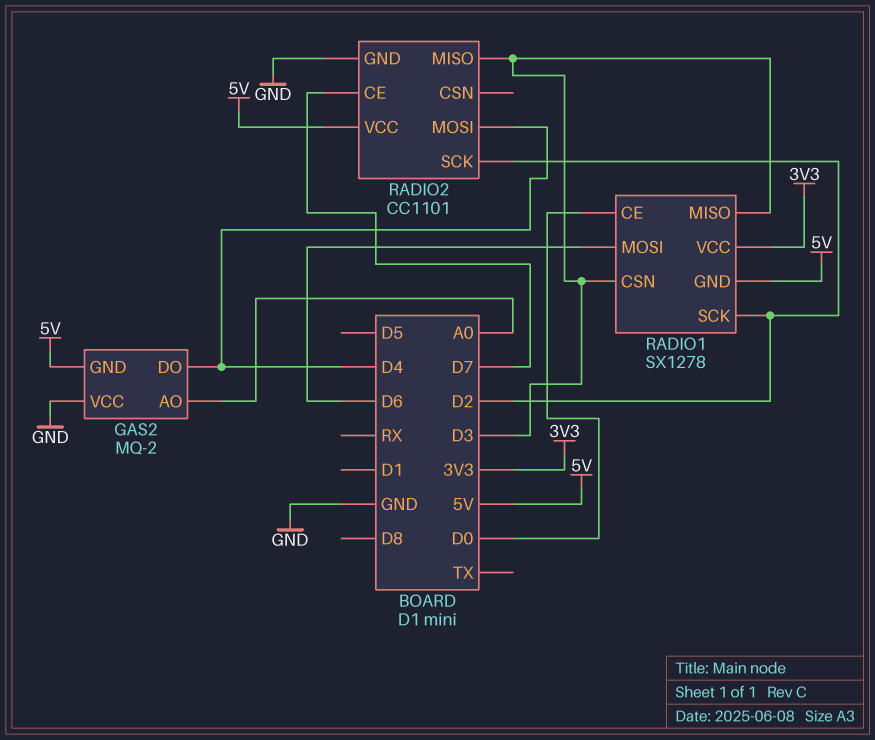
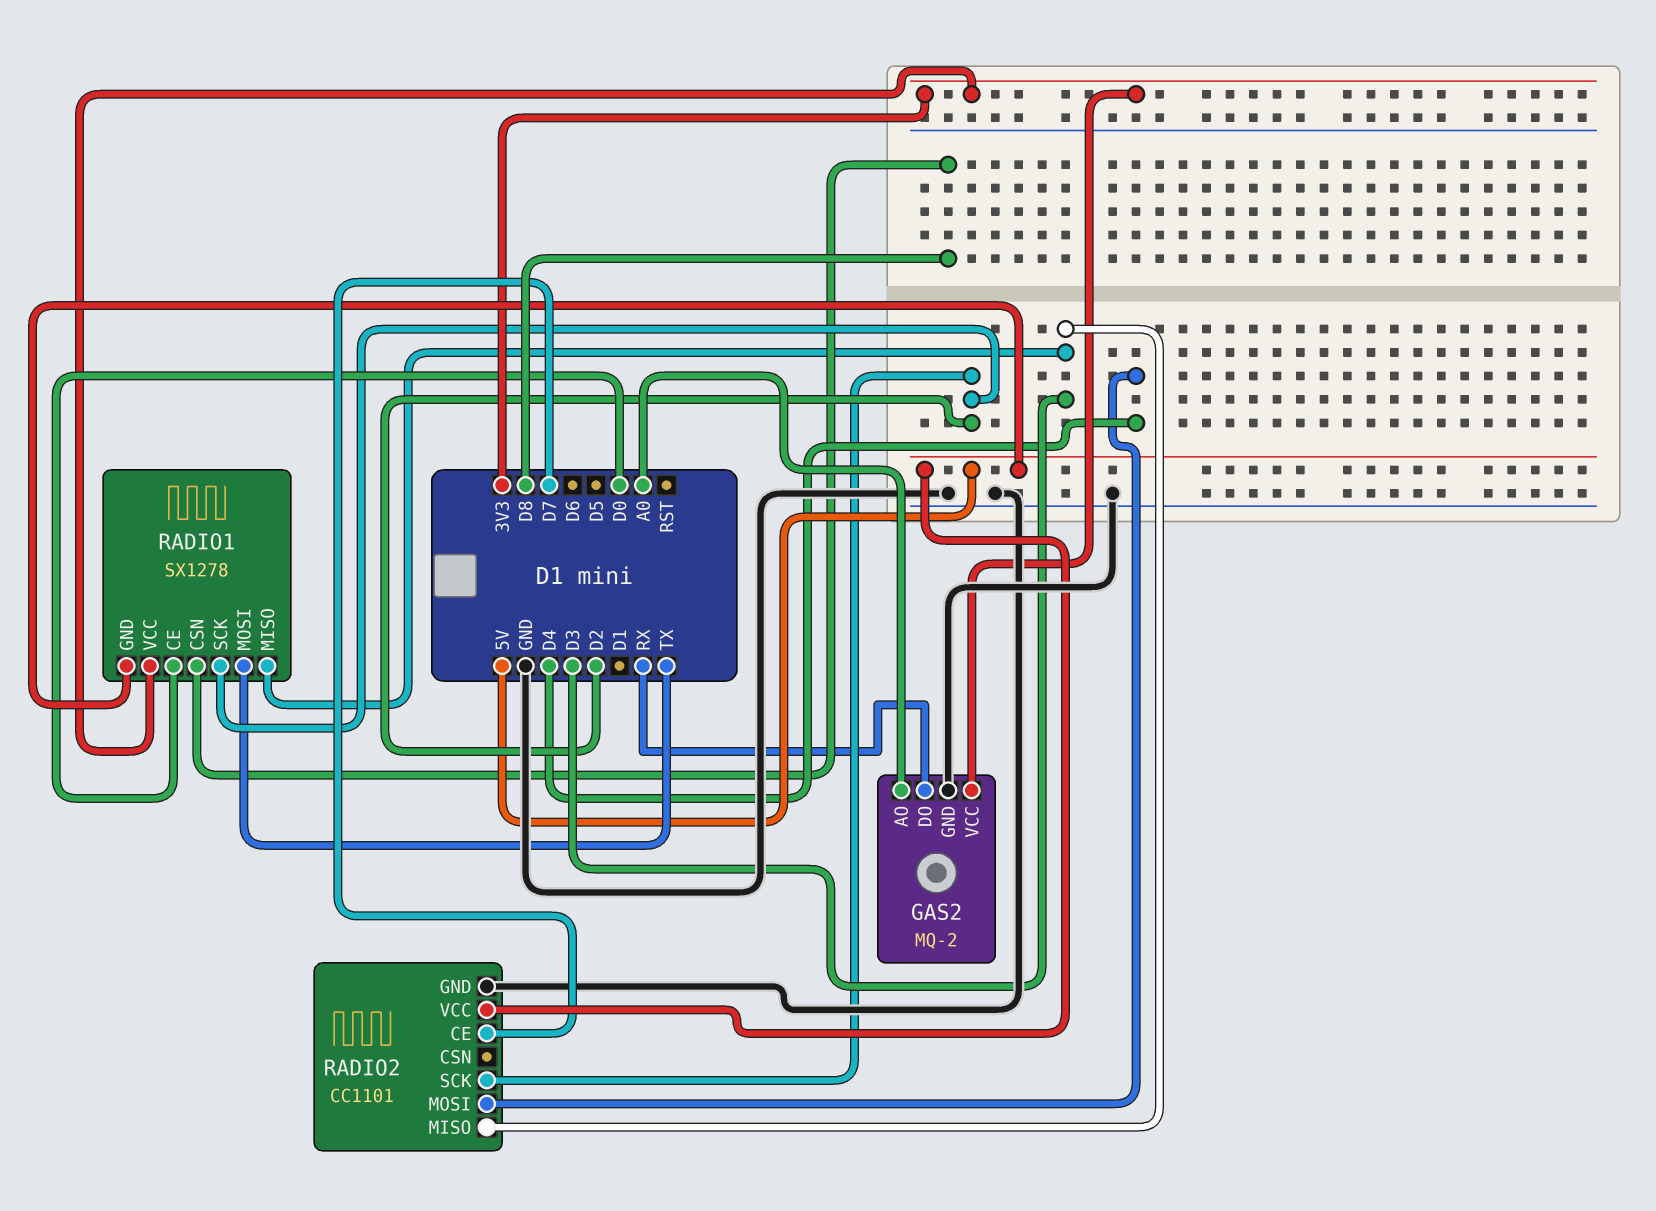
GAS2 pin DO: D4 -> RX
GAS2 pin GND: 5V -> GND
GAS2 pin VCC: GND -> 3V3
RADIO1 pin CSN: D3 -> D8
RADIO1 pin MOSI: D6 -> TX

